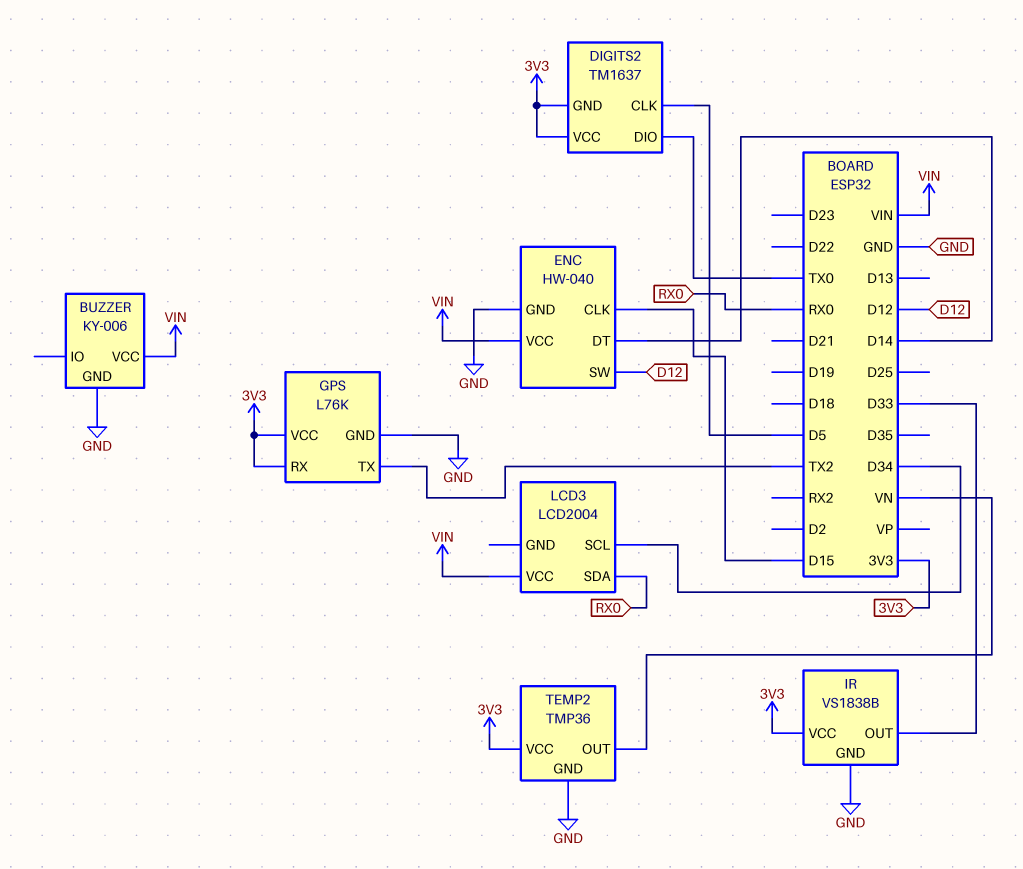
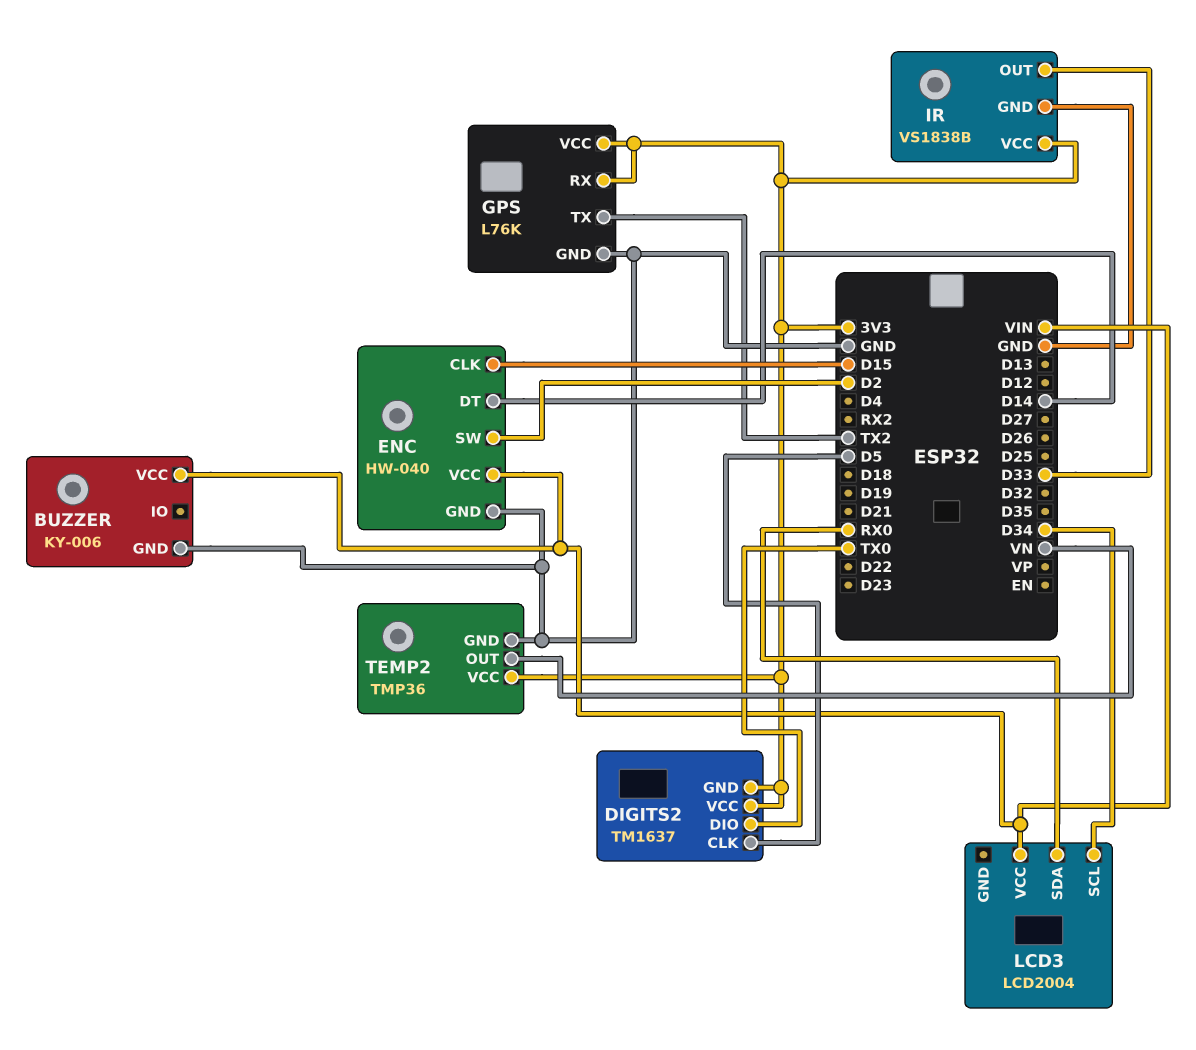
ENC pin SW: D12 -> D2

